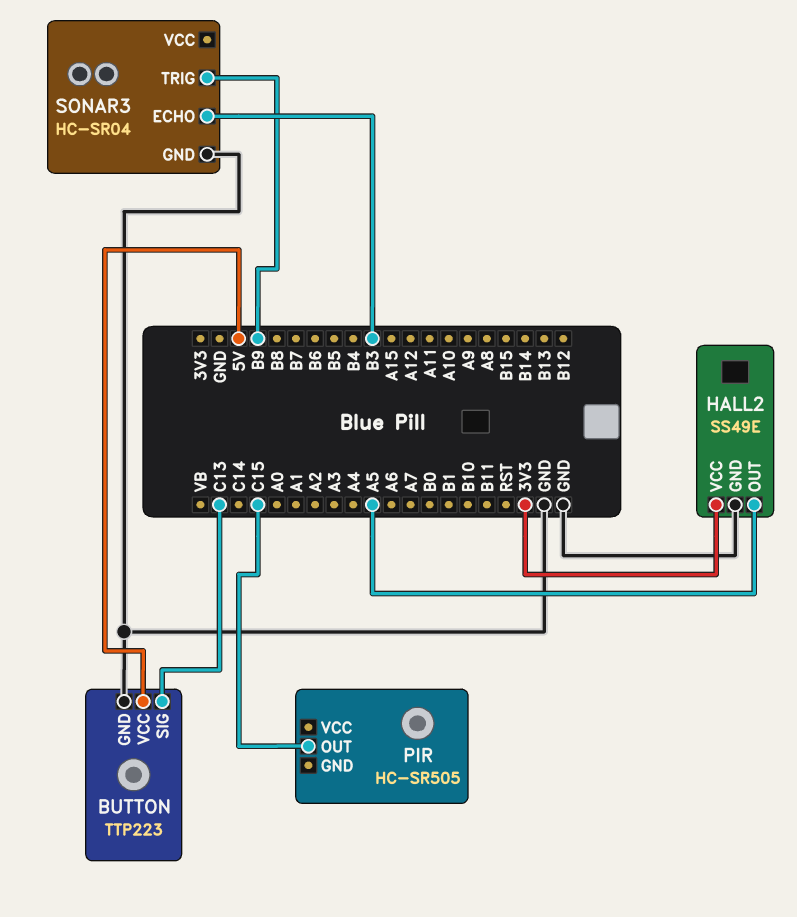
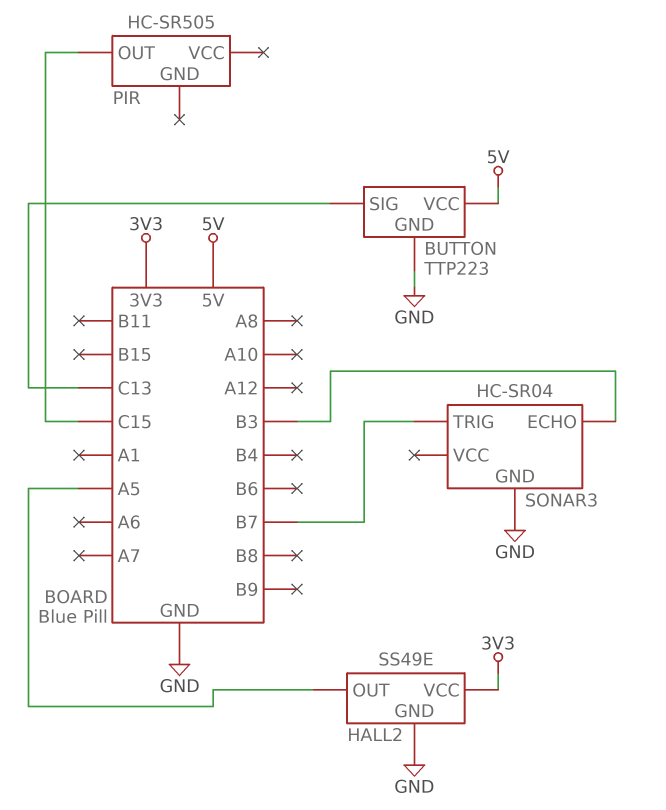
SONAR3 pin TRIG: B9 -> B7

